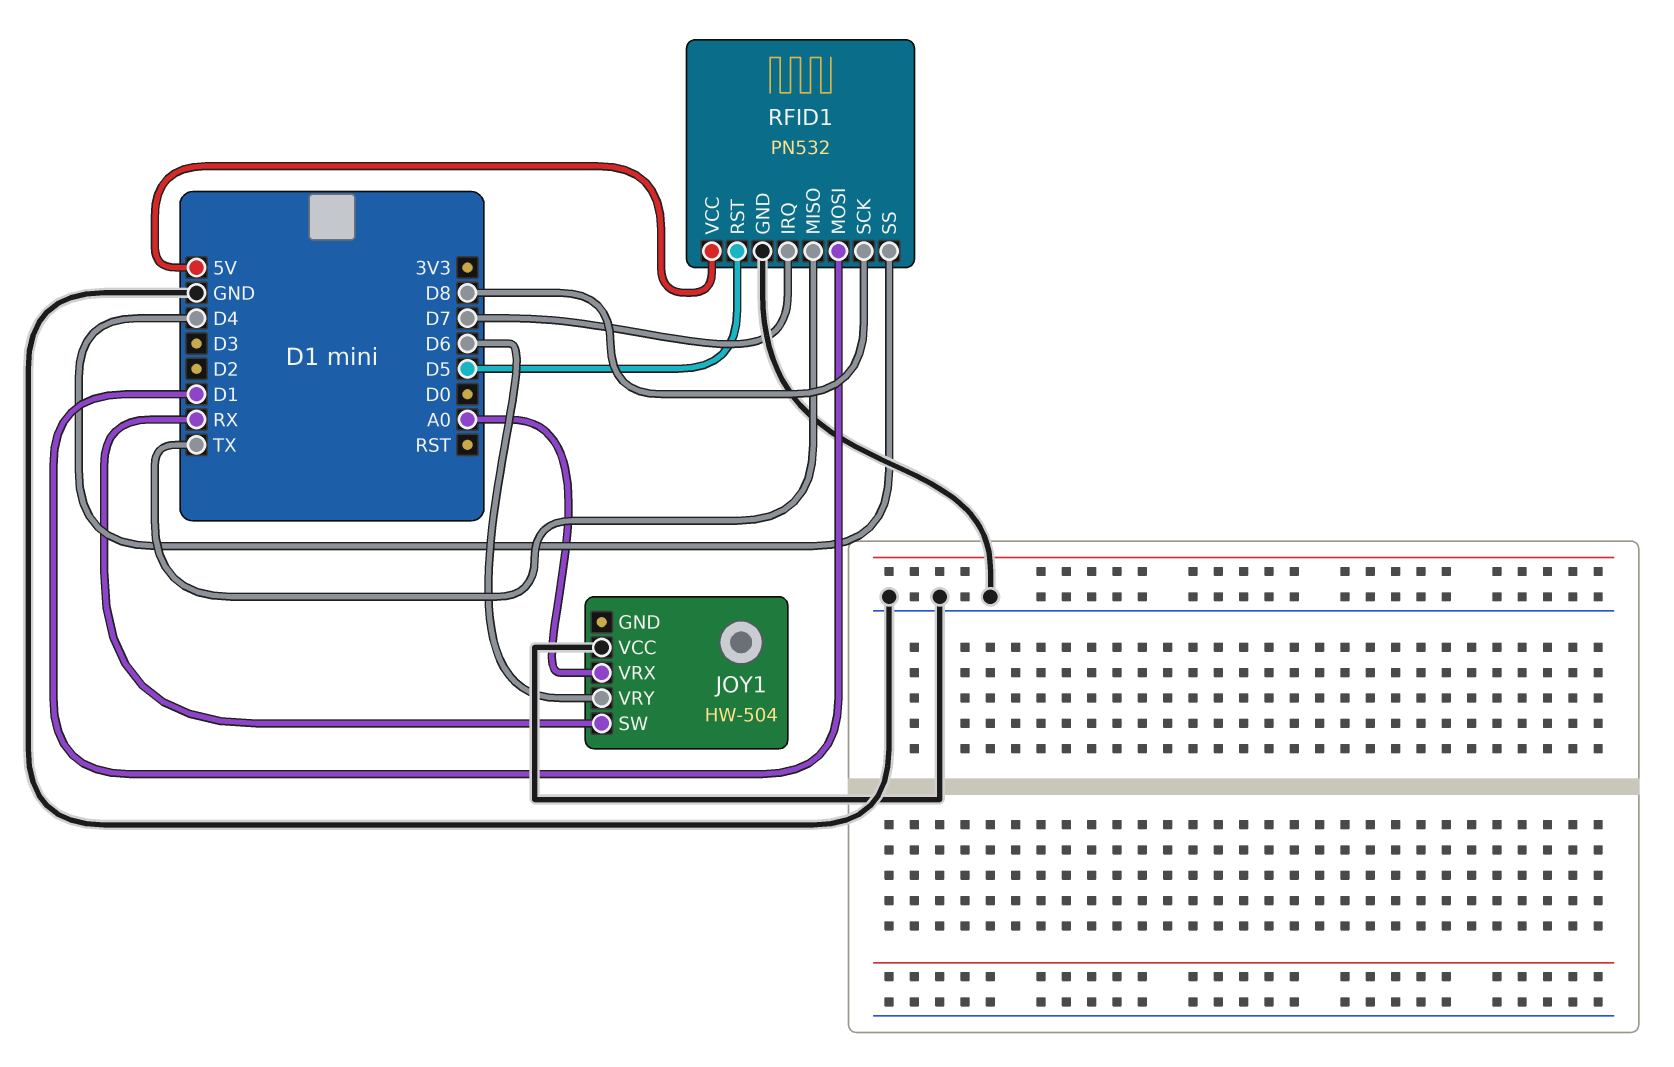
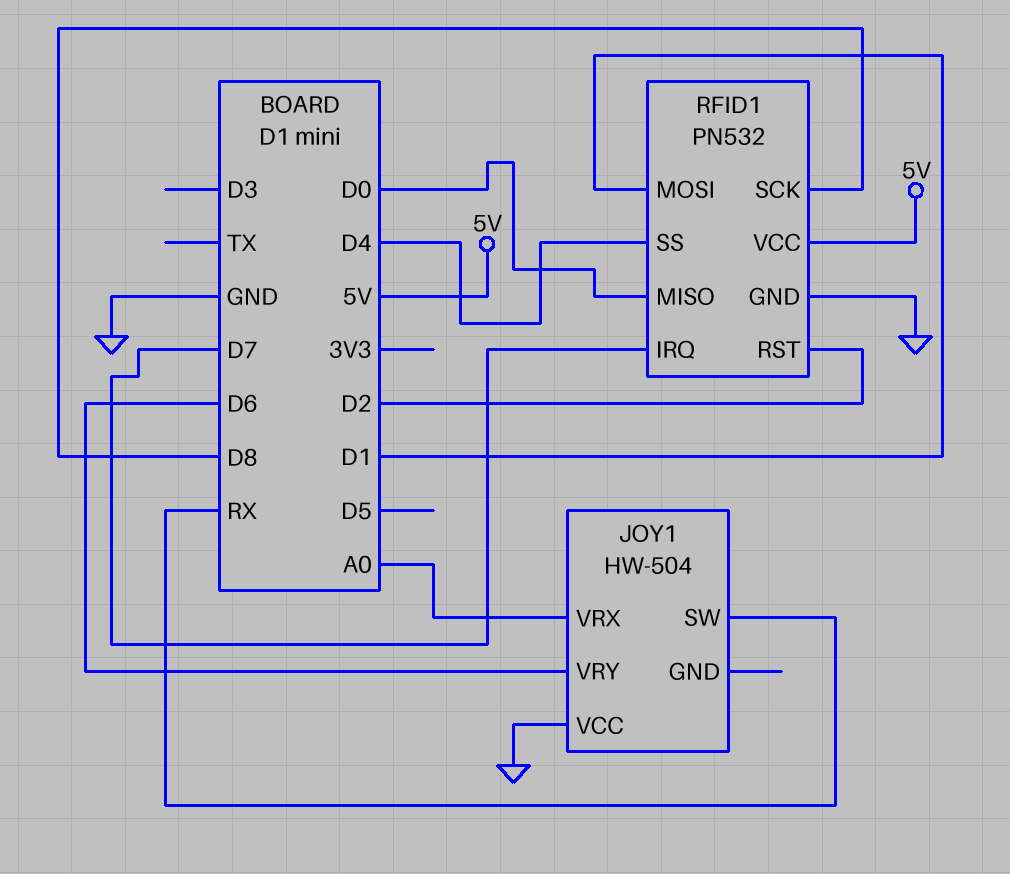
RFID1 pin MISO: TX -> D0
RFID1 pin RST: D5 -> D2

